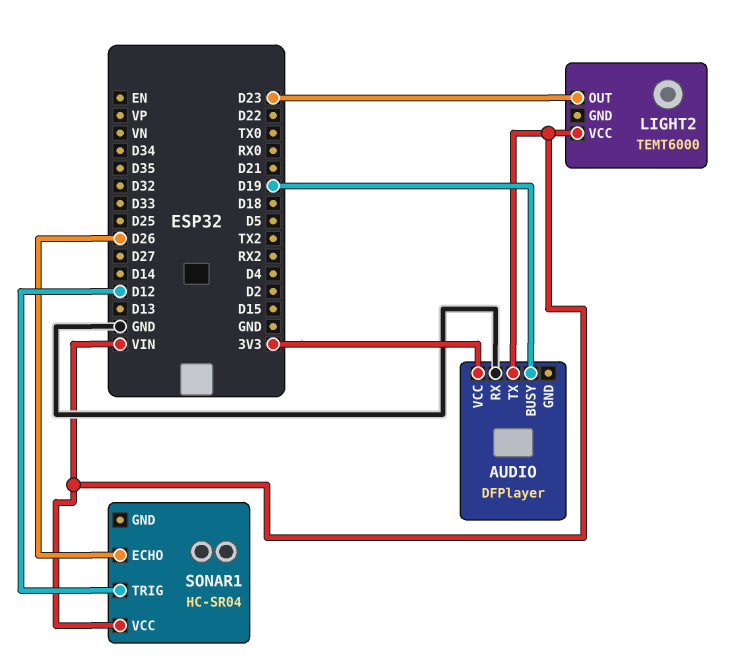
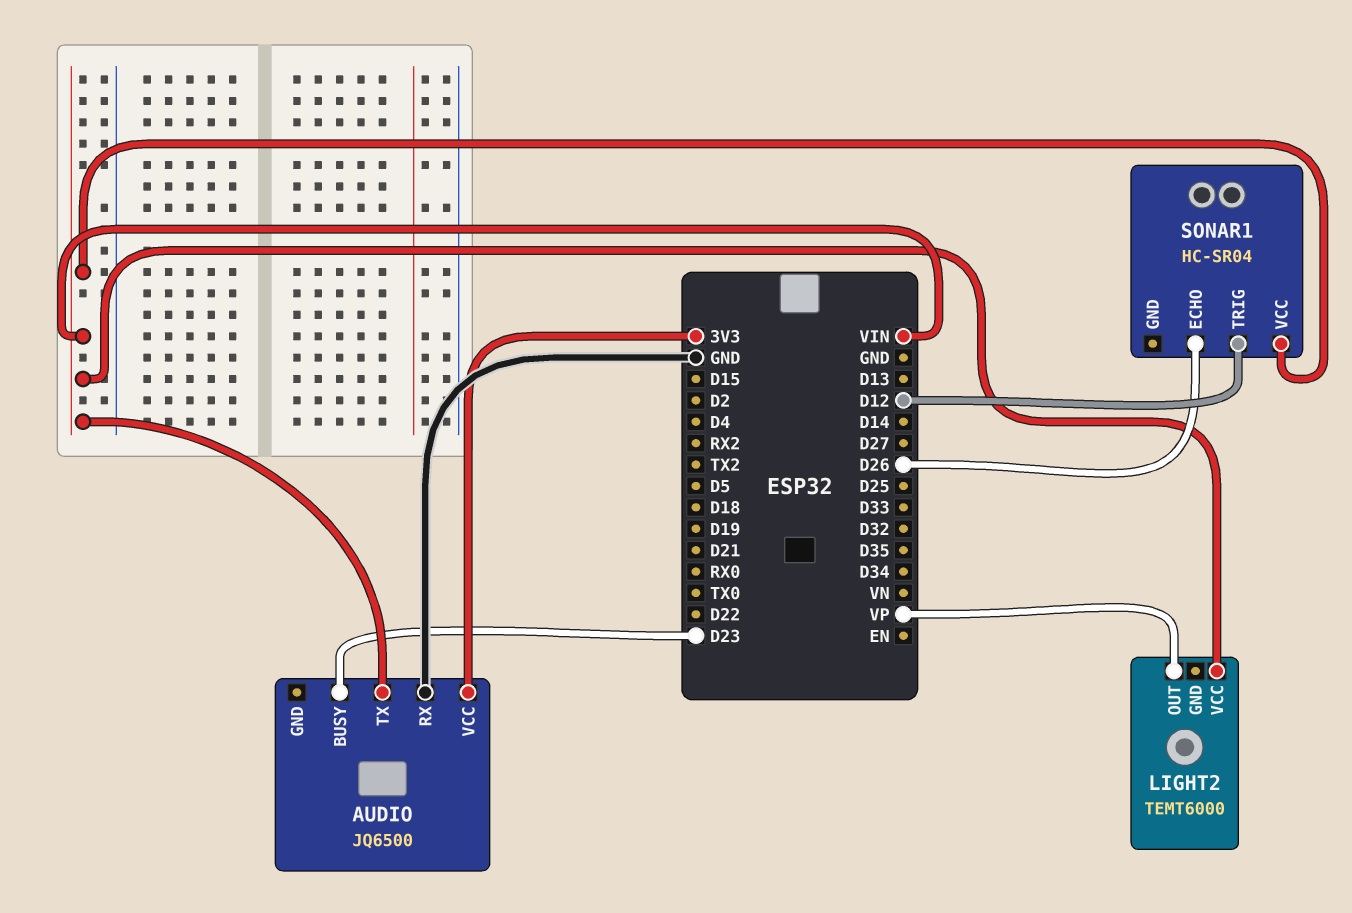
AUDIO: DFPlayer -> JQ6500
AUDIO pin BUSY: D19 -> D23
LIGHT2 pin OUT: D23 -> VP

